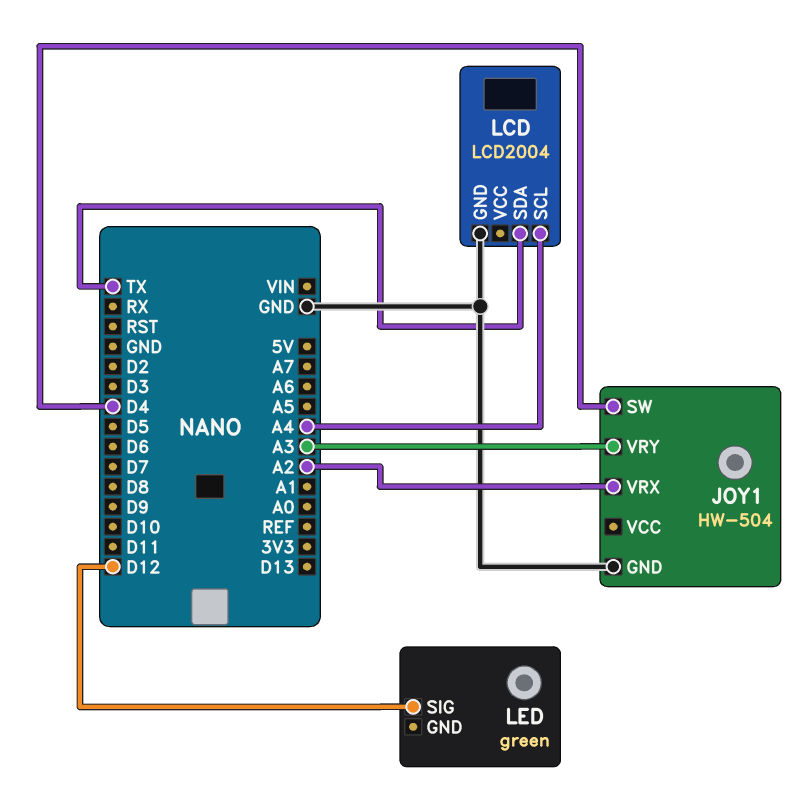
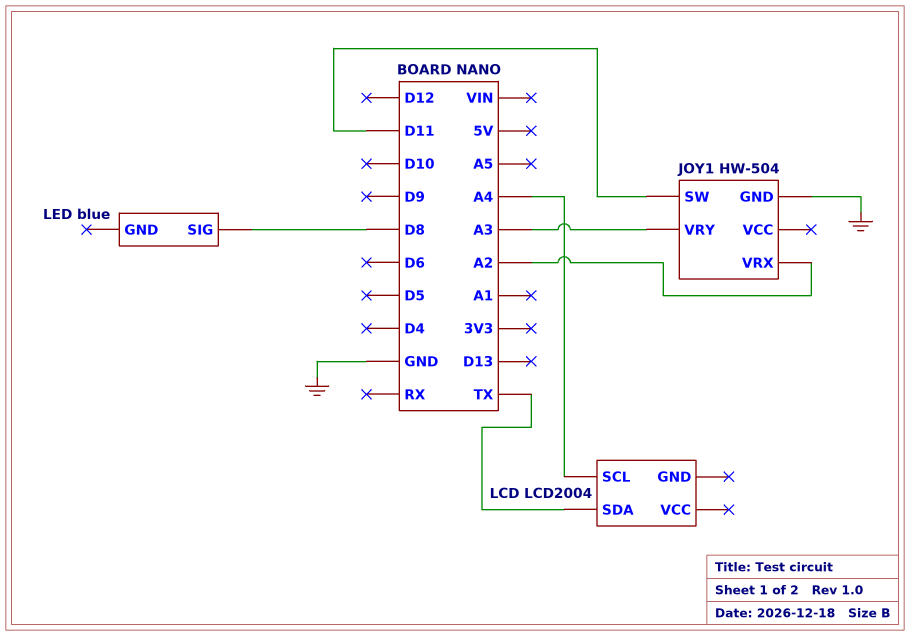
JOY1 pin SW: D4 -> D11
LCD pin GND: GND -> none
LED: green -> blue
LED pin SIG: D12 -> D8

